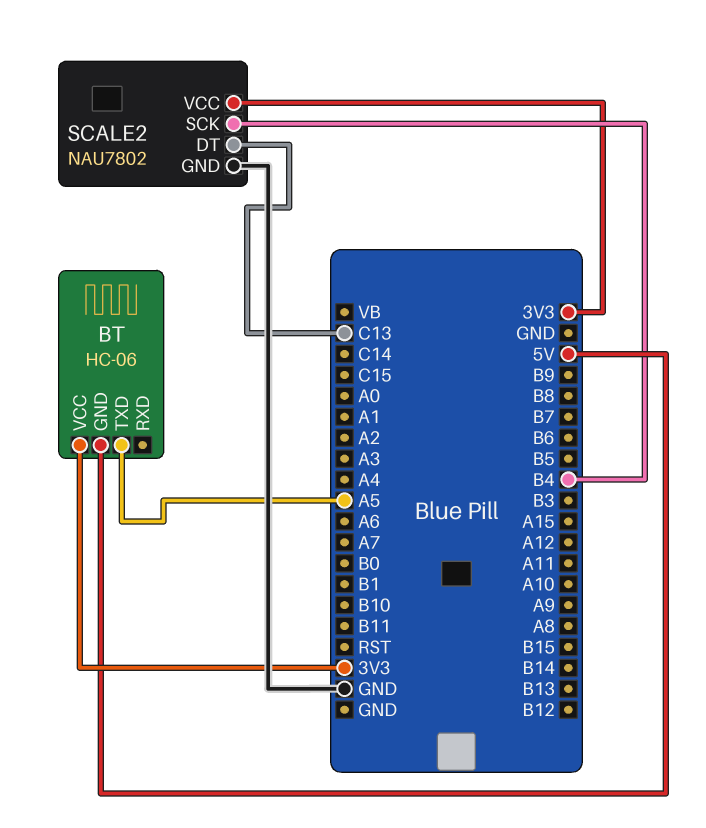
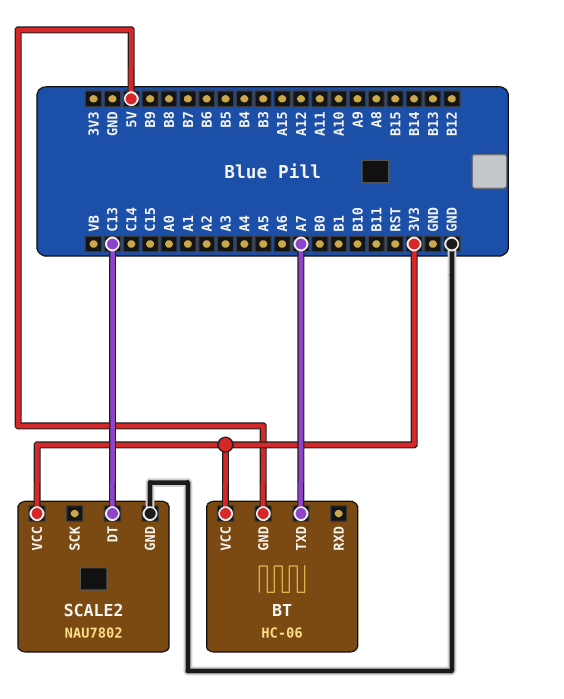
BT pin TXD: A5 -> A7
SCALE2 pin SCK: B4 -> none

